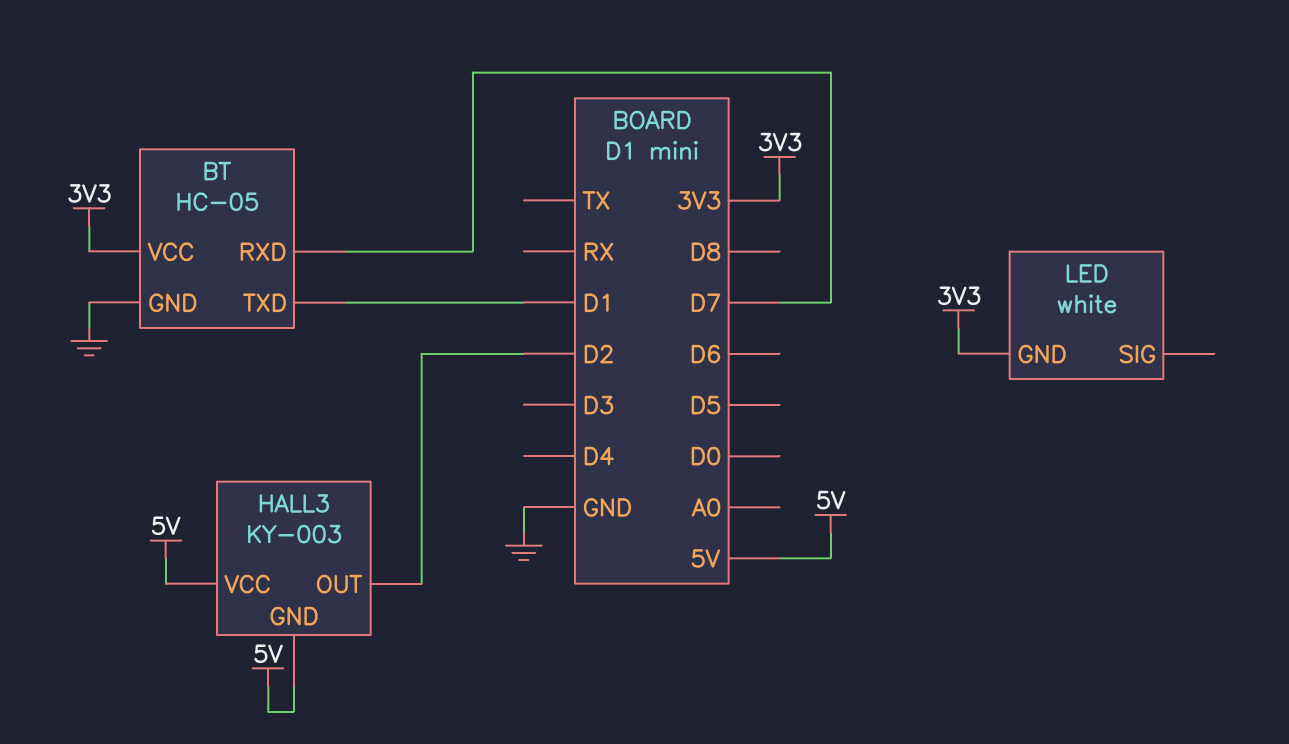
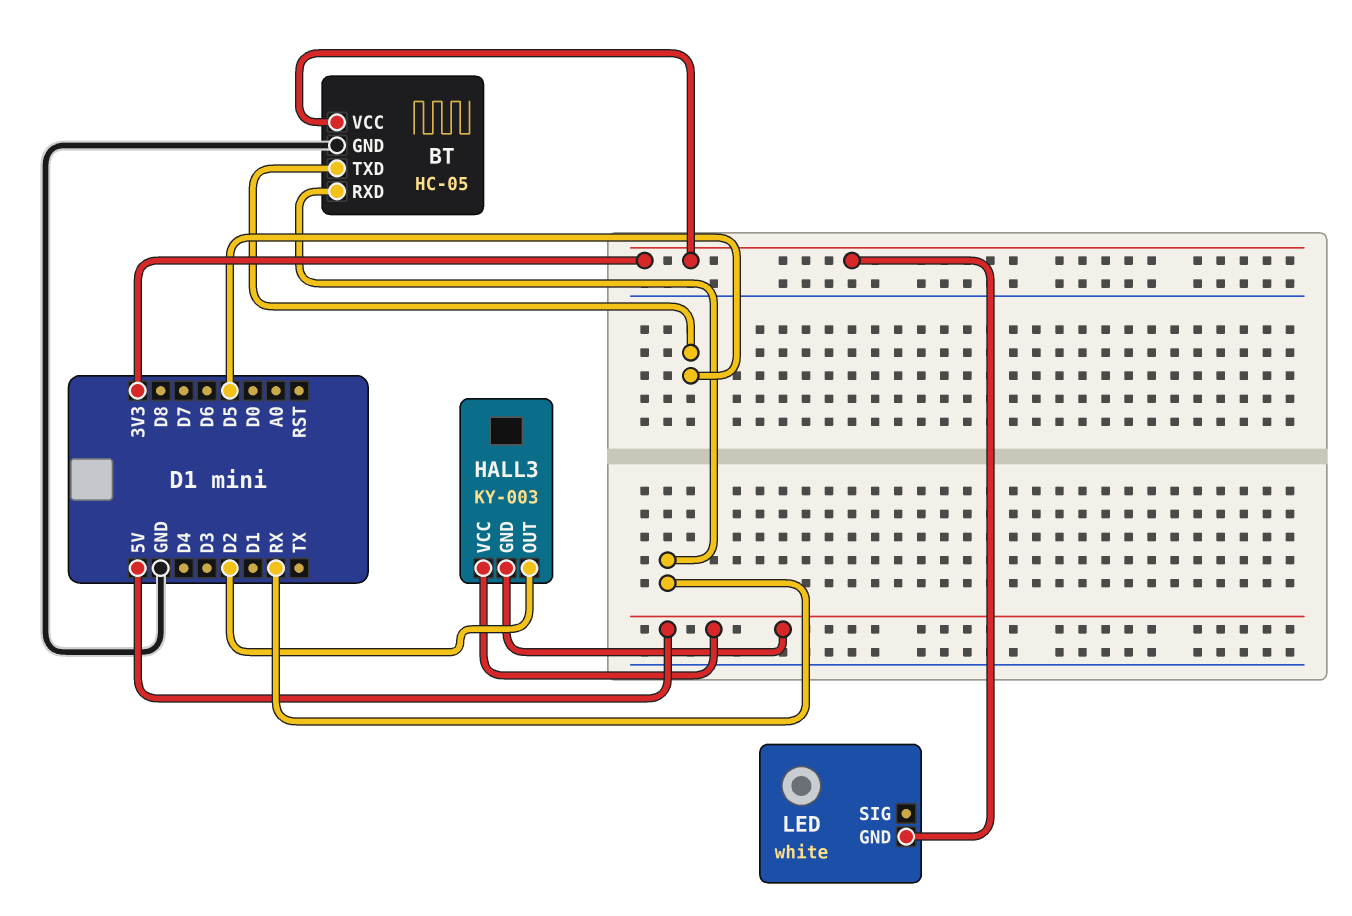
BT pin RXD: D7 -> RX
BT pin TXD: D1 -> D5

